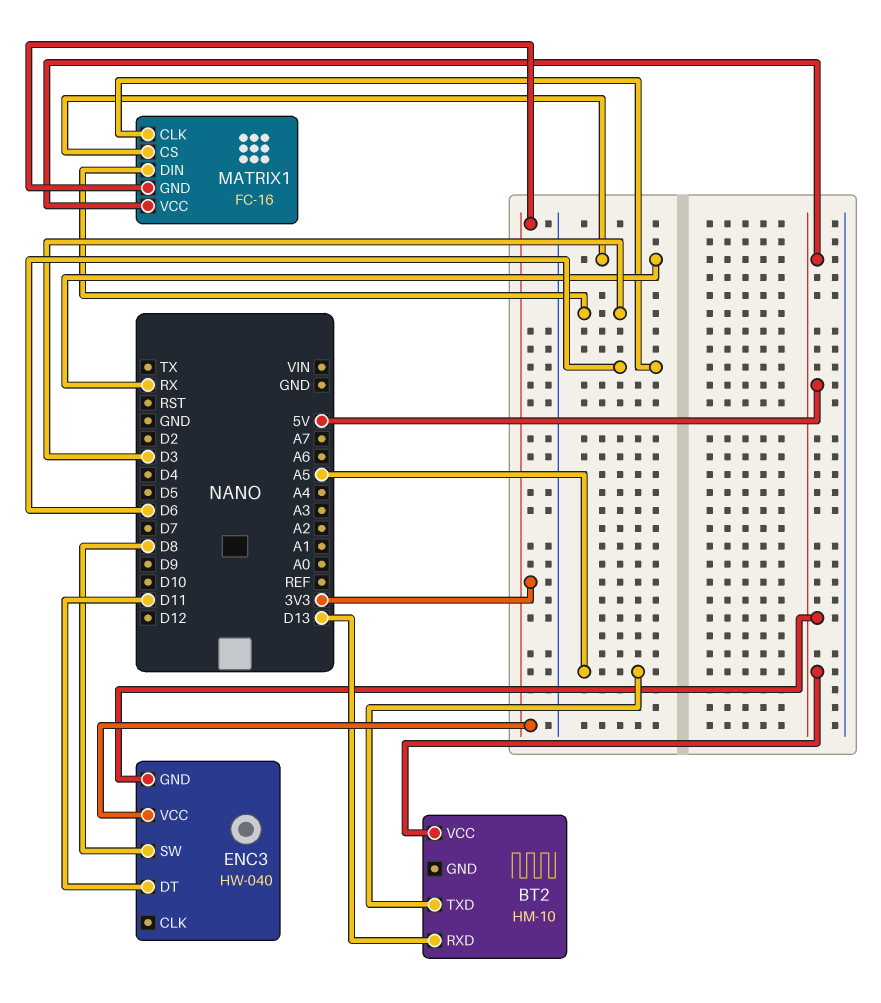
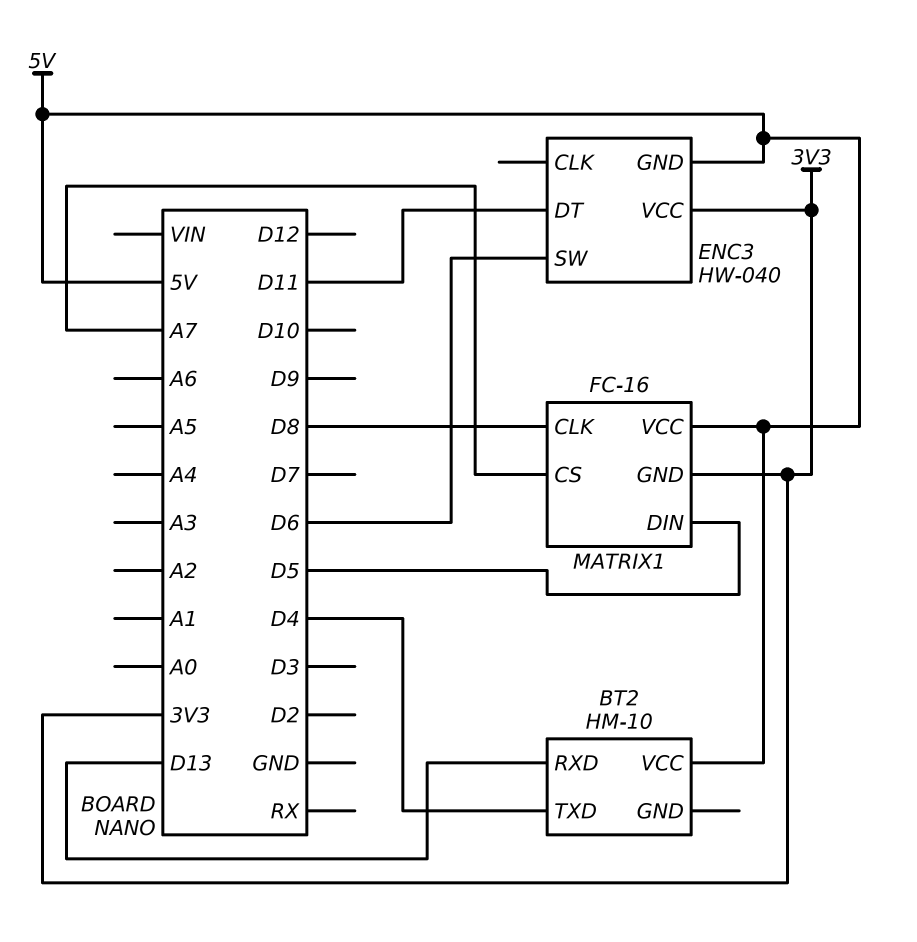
BT2 pin TXD: A5 -> D4
ENC3 pin SW: D8 -> D6
MATRIX1 pin CLK: D6 -> D8
MATRIX1 pin CS: RX -> A7
MATRIX1 pin DIN: D3 -> D5

